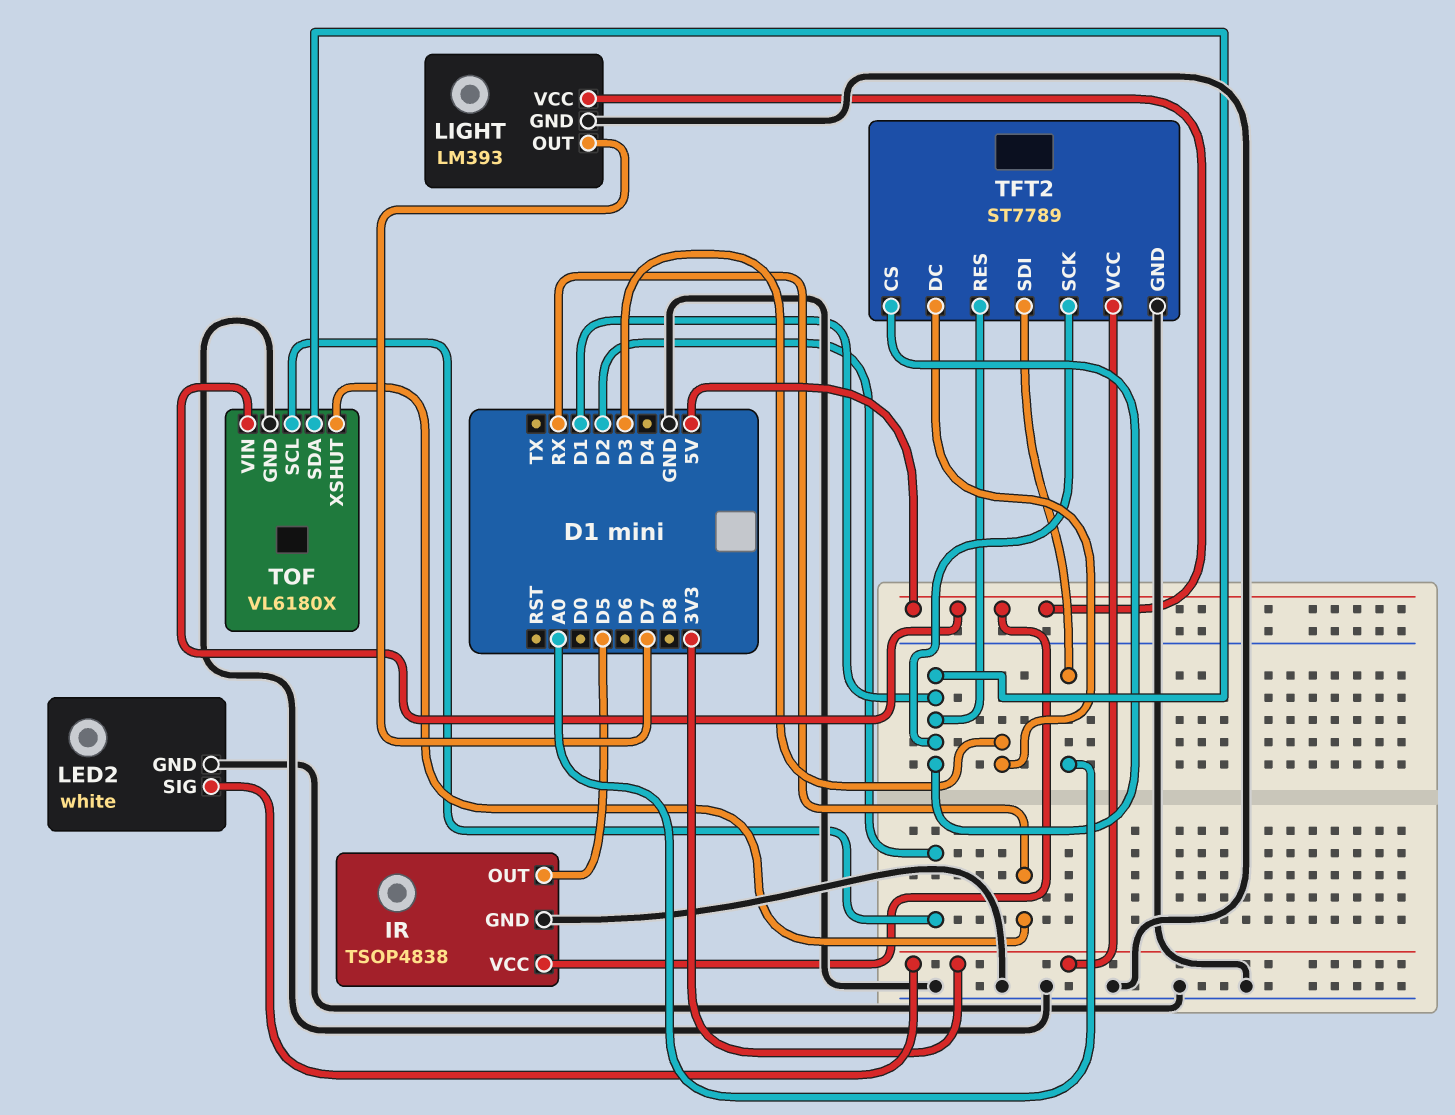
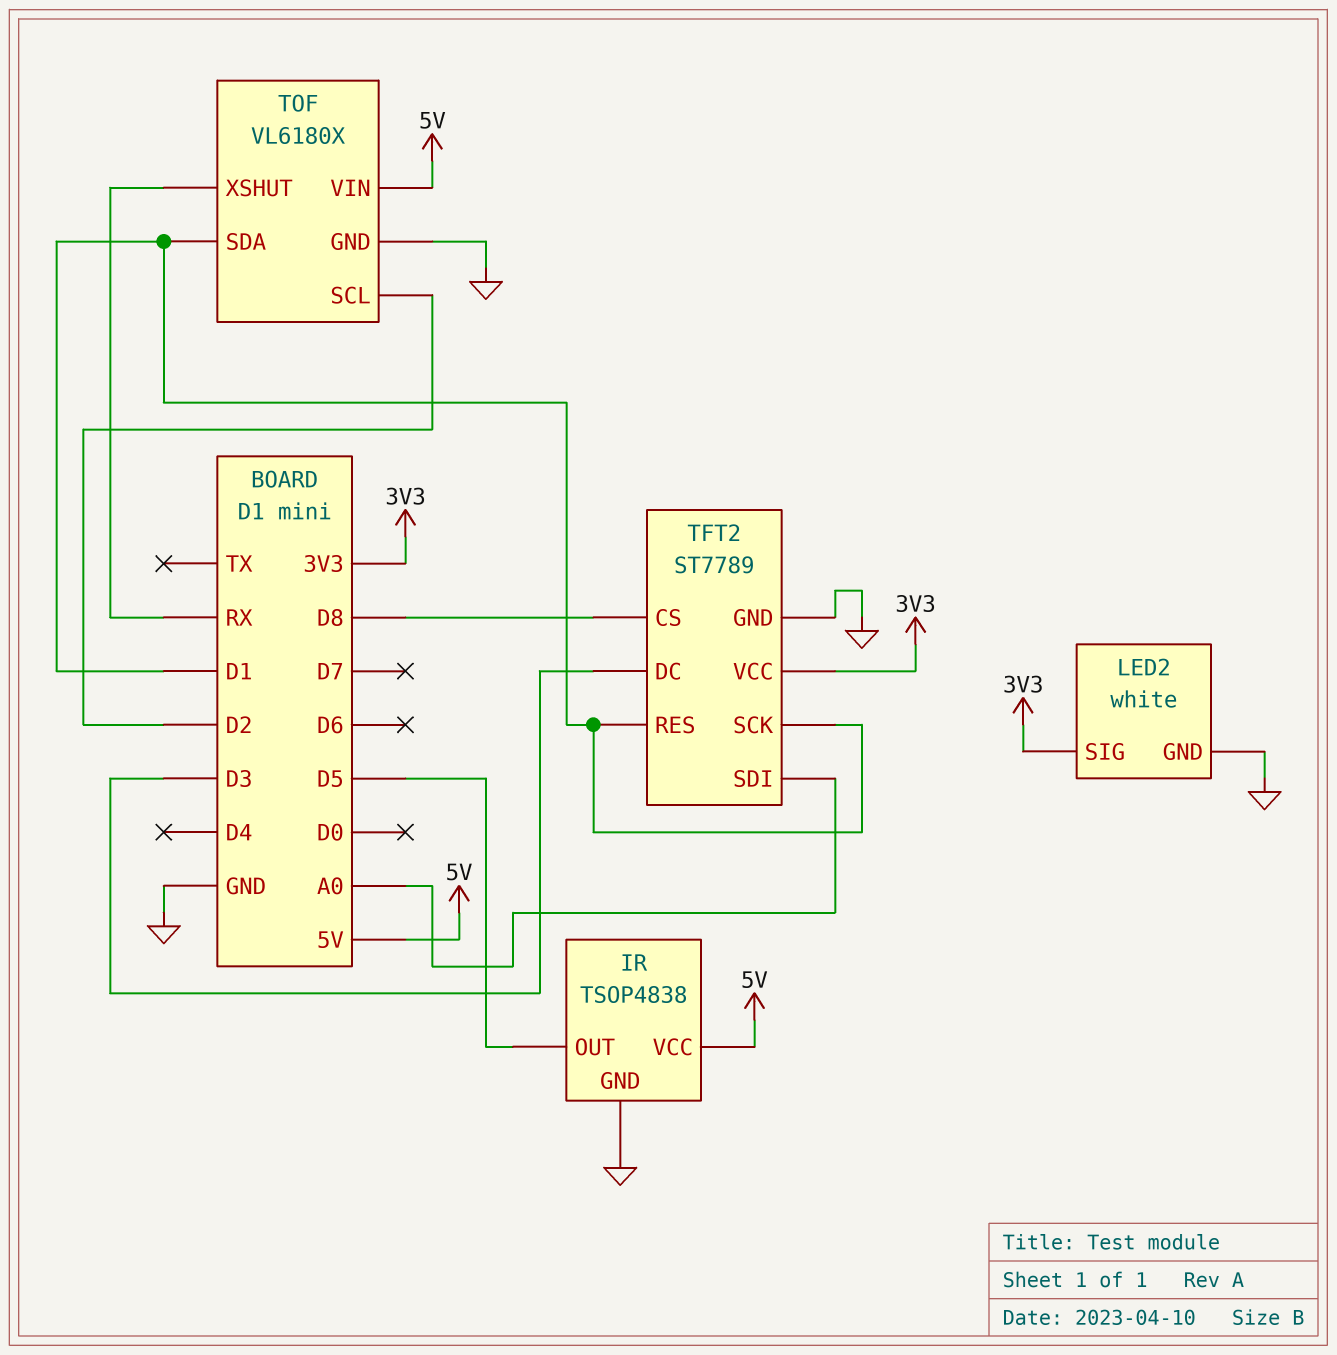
LIGHT: LM393 -> none
LIGHT pin GND: GND -> none
LIGHT pin OUT: D7 -> none
LIGHT pin VCC: 5V -> none
TFT2 pin CS: D1 -> D8

